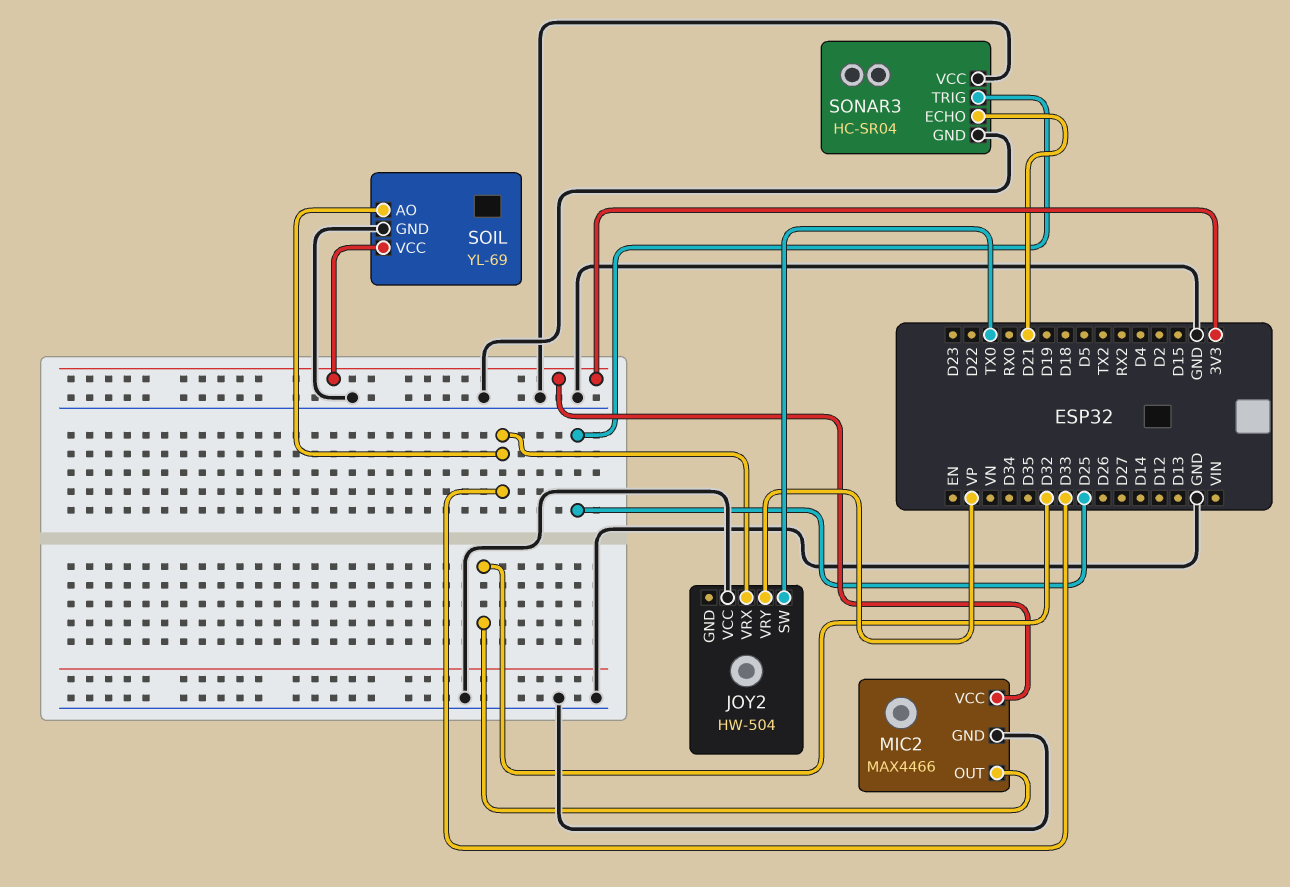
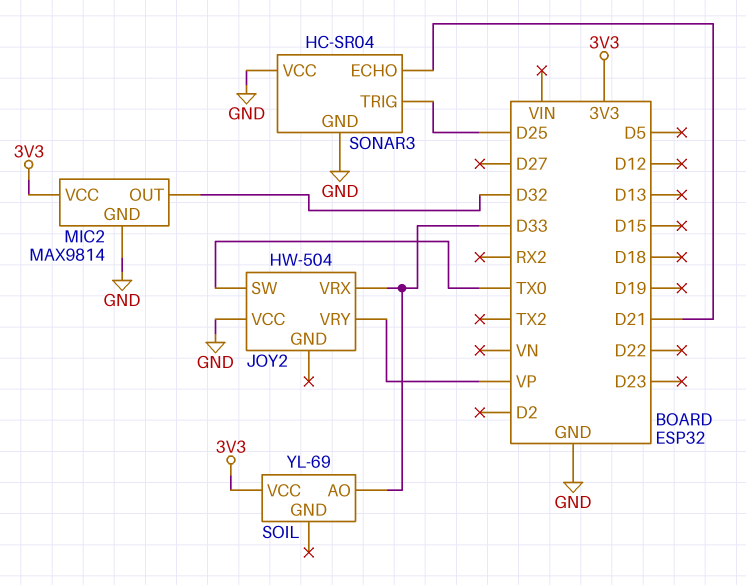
MIC2: MAX4466 -> MAX9814
SOIL pin GND: GND -> none

